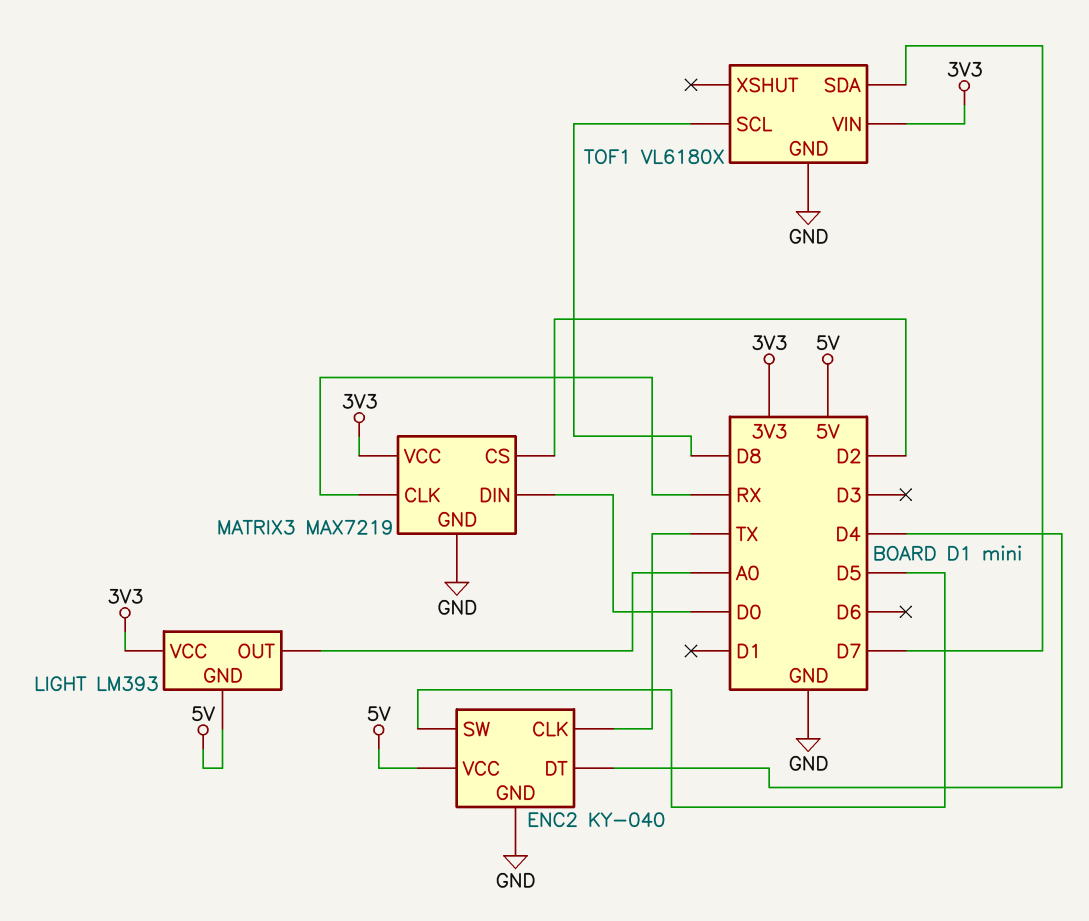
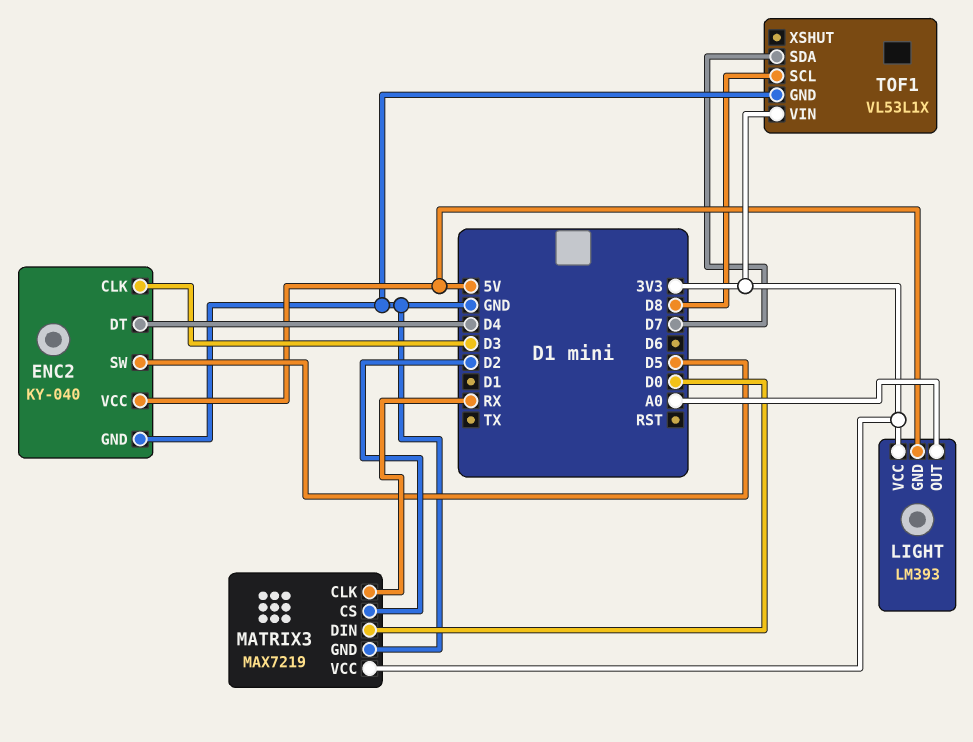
ENC2 pin CLK: TX -> D3
TOF1: VL6180X -> VL53L1X

